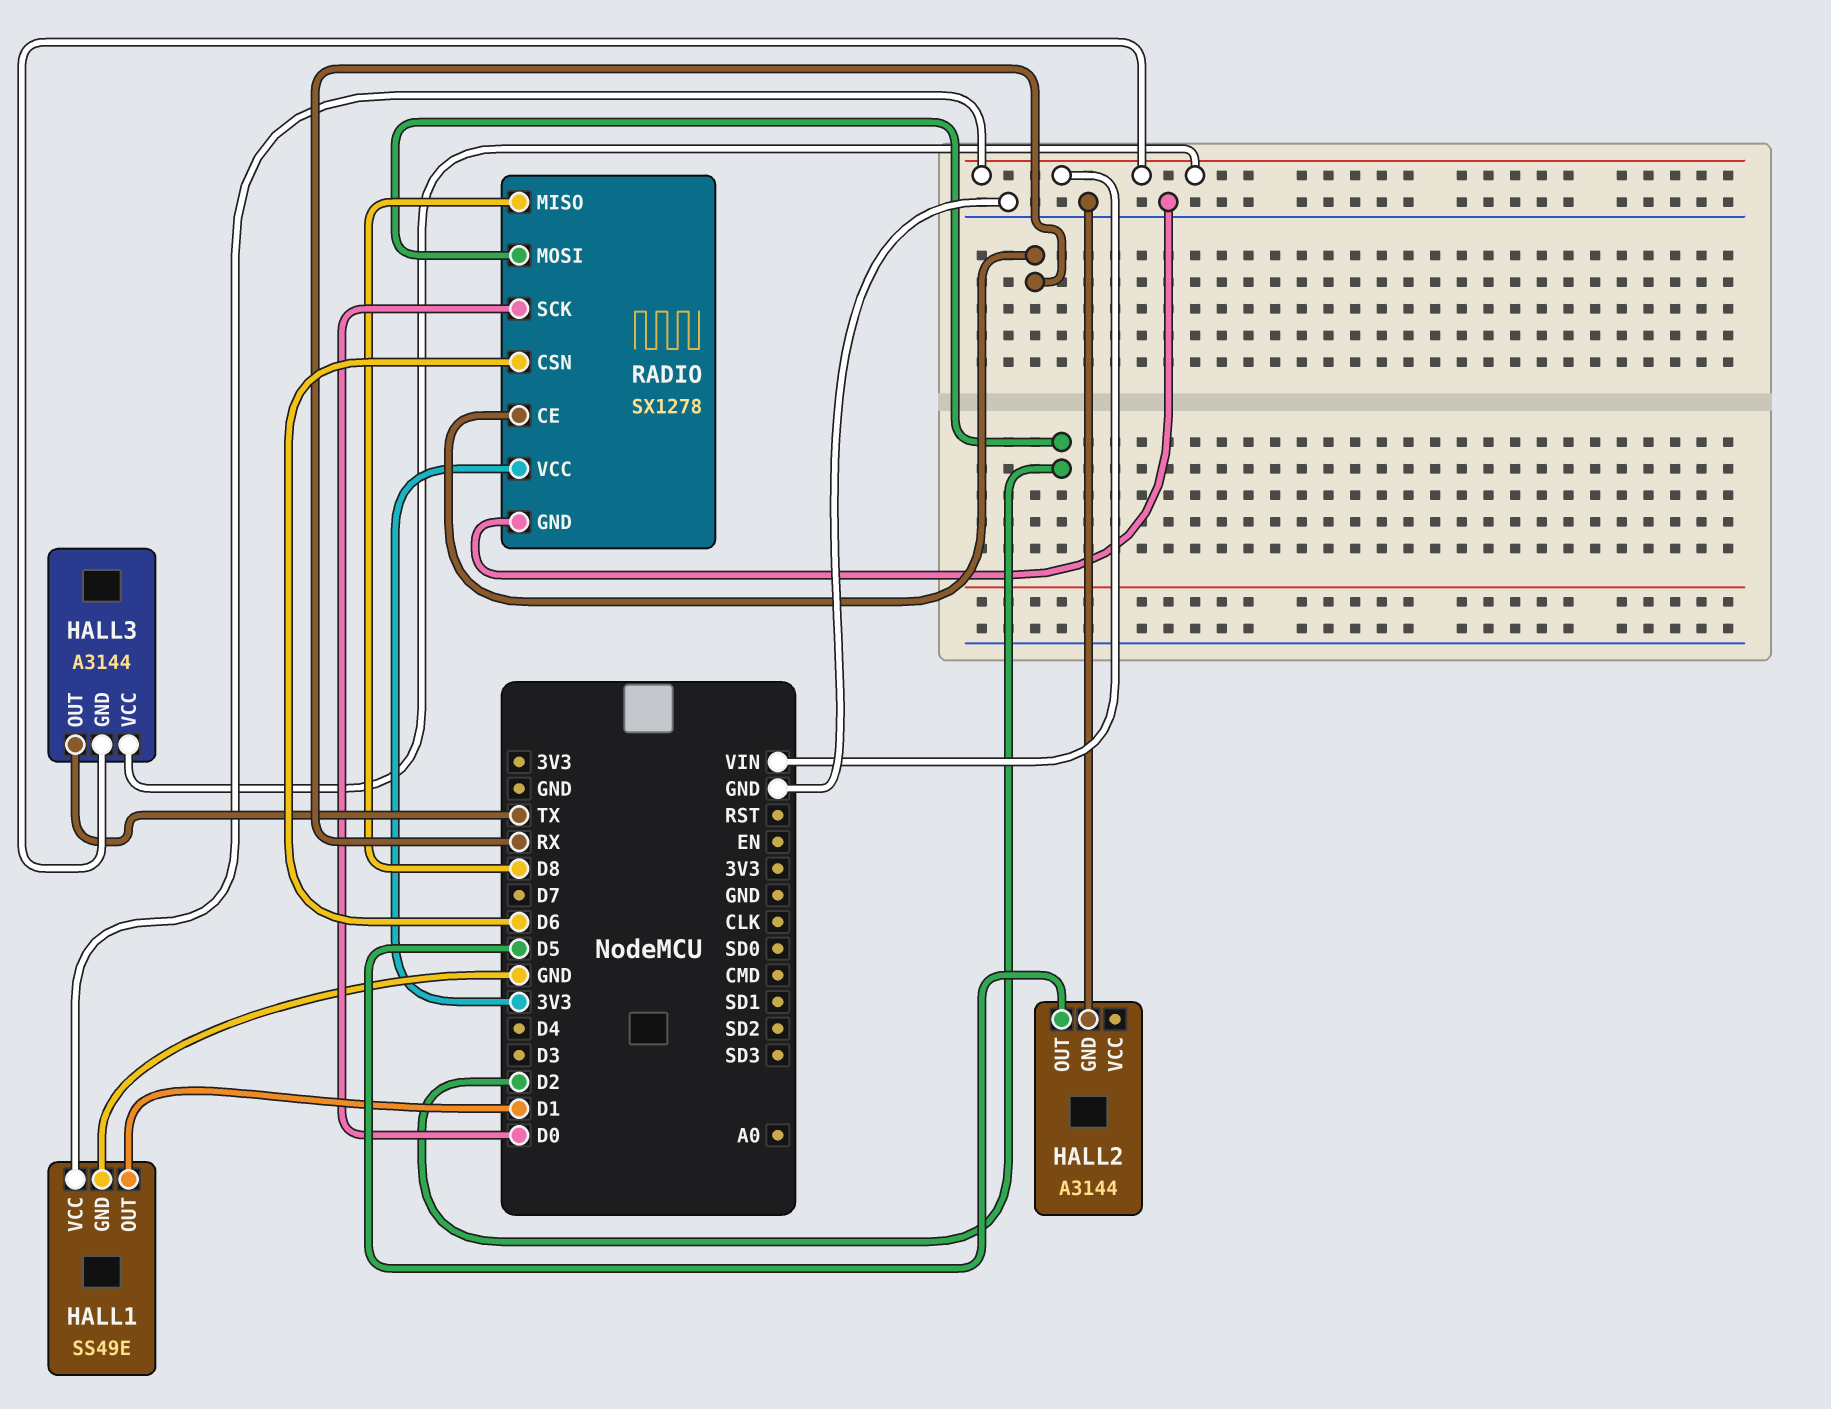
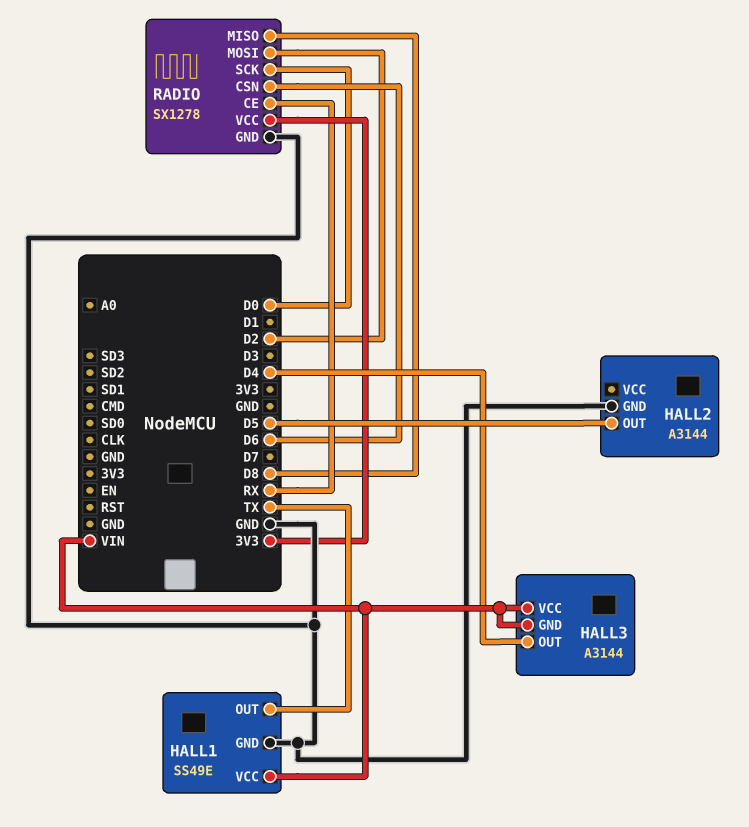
HALL1 pin OUT: D1 -> TX
HALL3 pin OUT: TX -> D4

